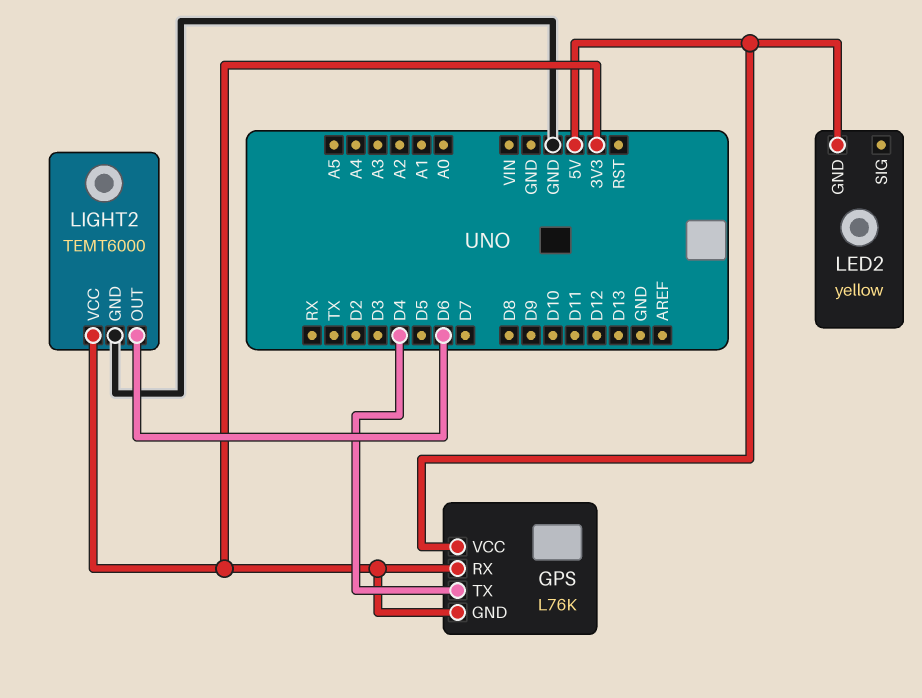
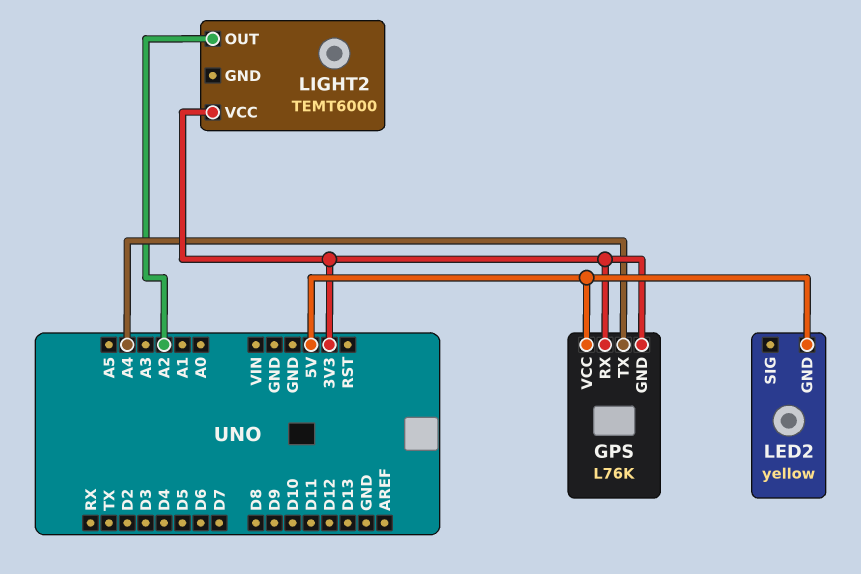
GPS pin TX: D4 -> A4
LIGHT2 pin GND: GND -> none
LIGHT2 pin OUT: D6 -> A2

